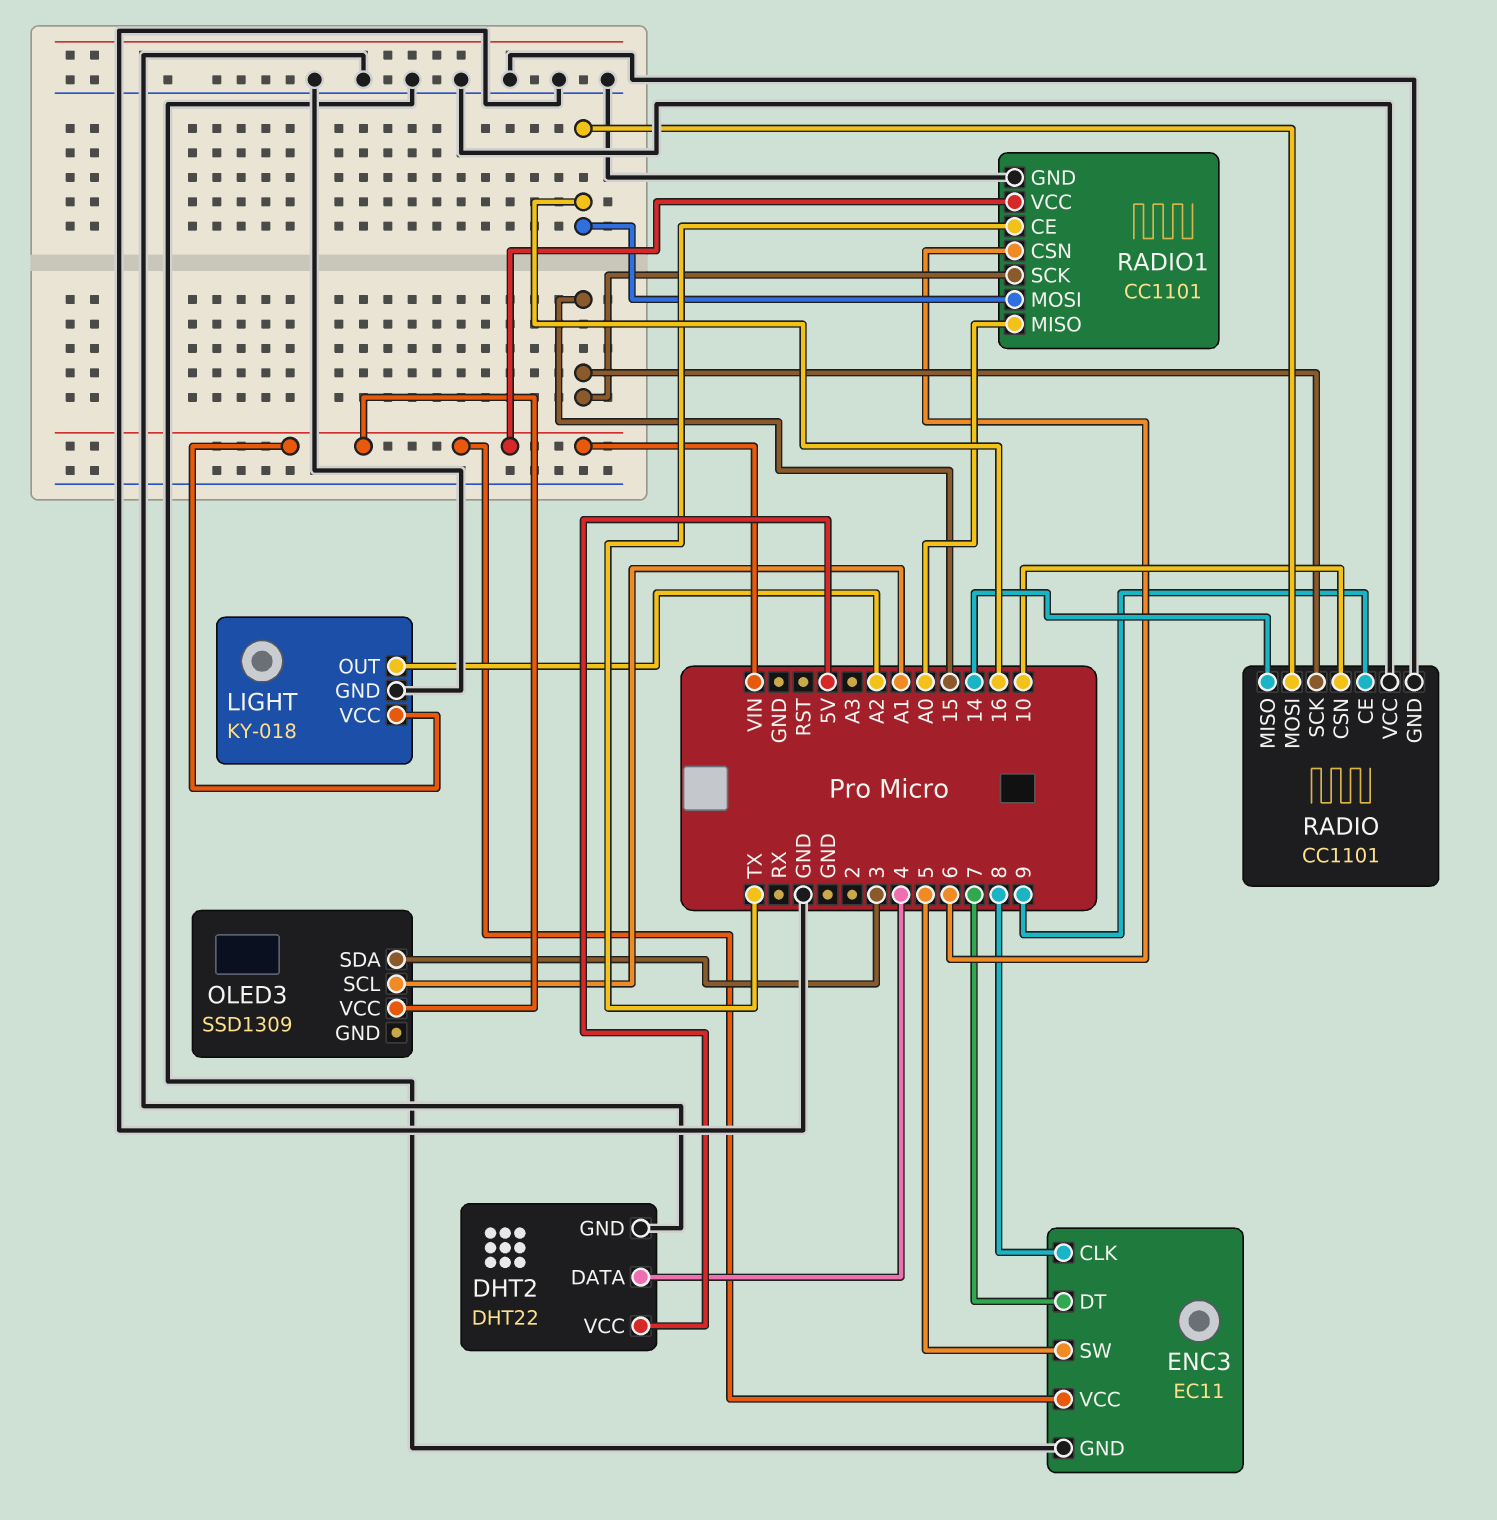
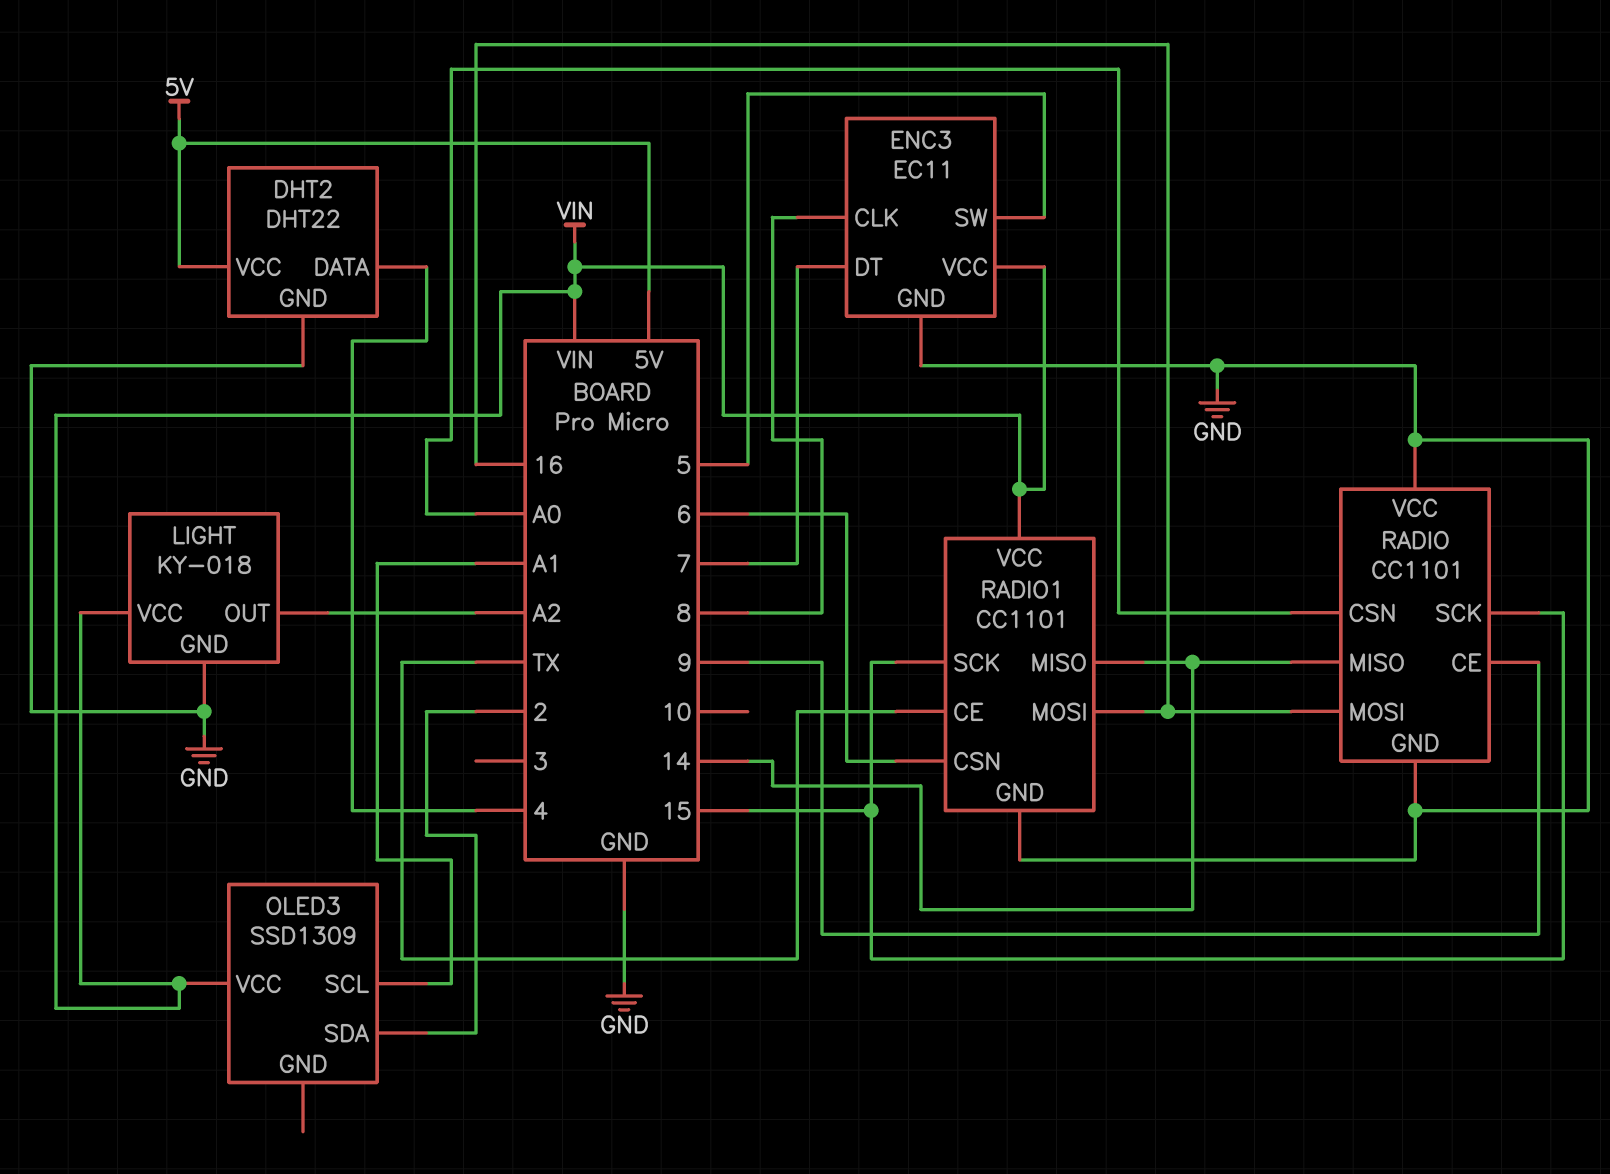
OLED3 pin SDA: 3 -> 2
RADIO pin CSN: 10 -> A0
RADIO1 pin MISO: A0 -> 14

